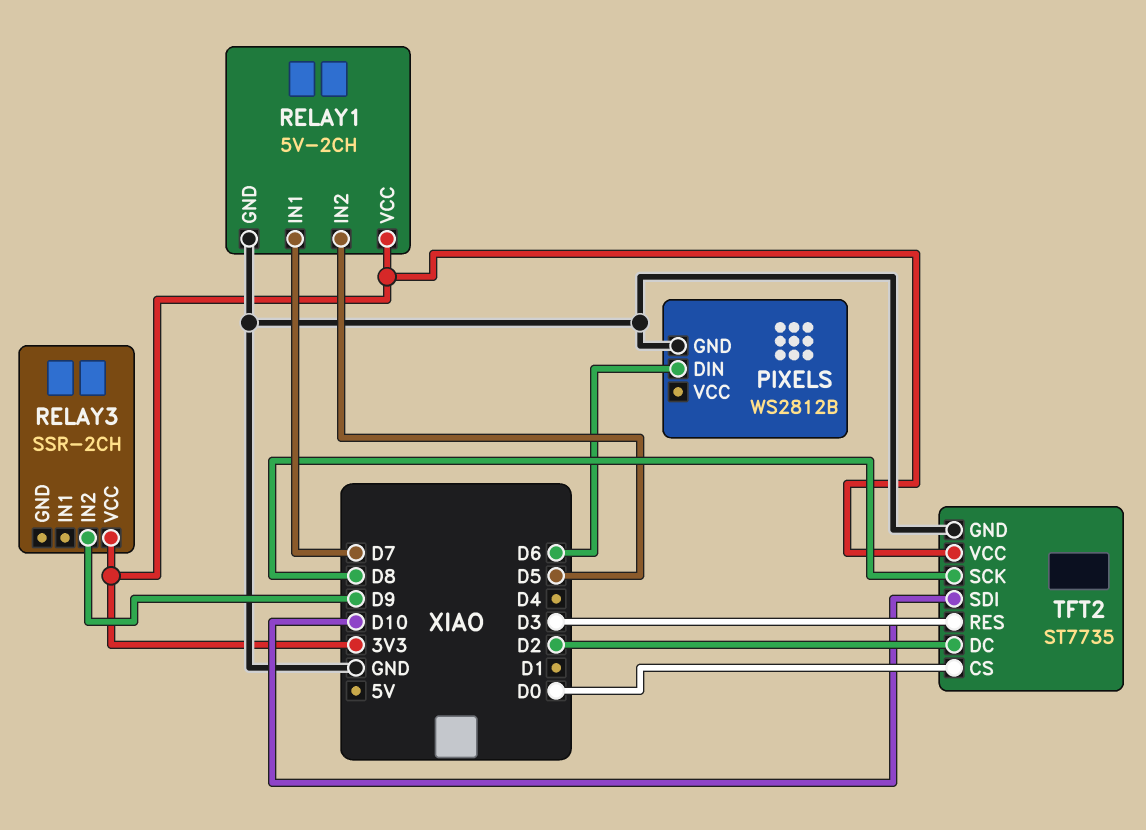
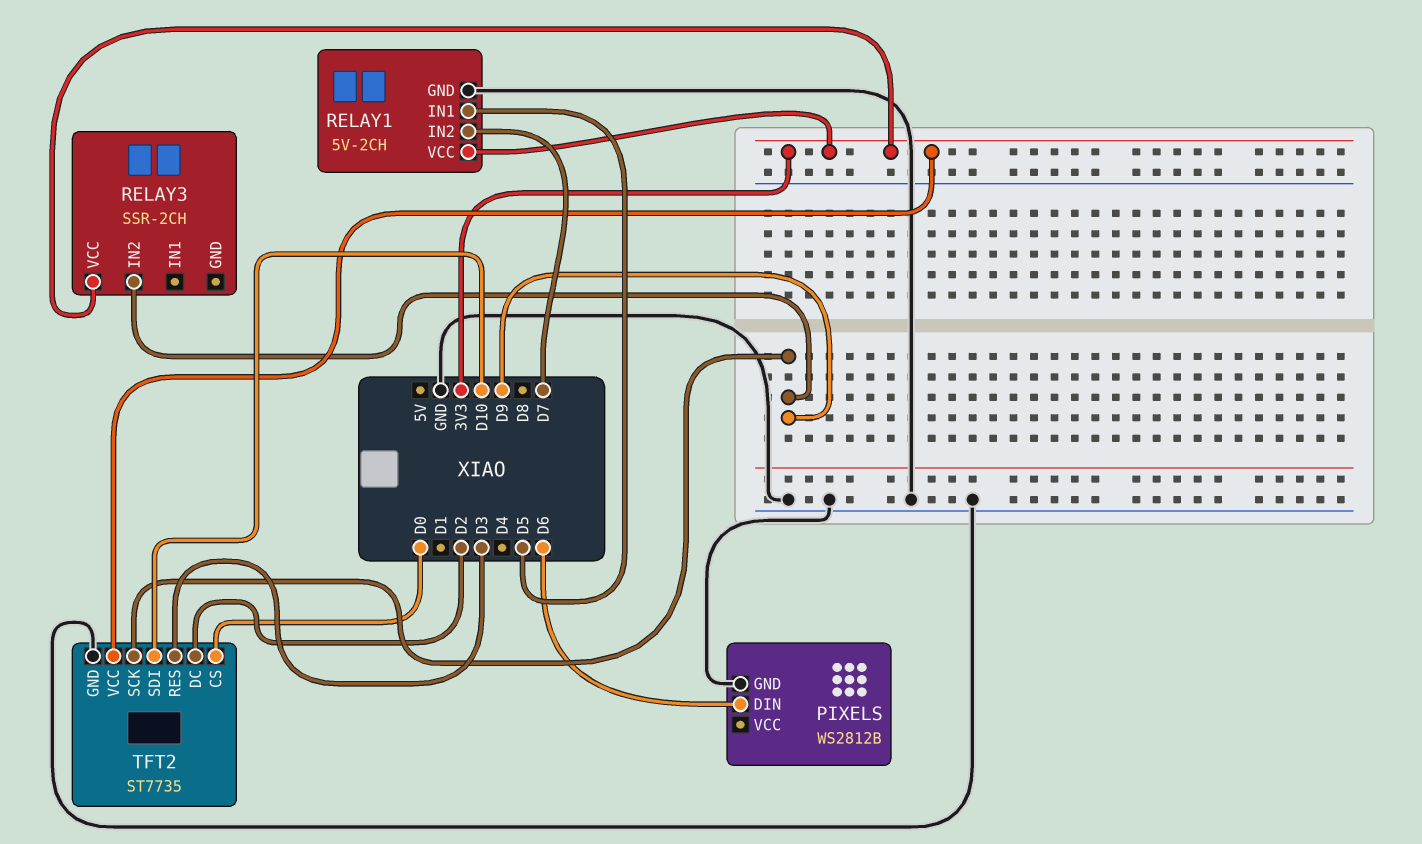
RELAY1 pin IN1: D7 -> D5
RELAY1 pin IN2: D5 -> D7
TFT2 pin SCK: D8 -> D9

